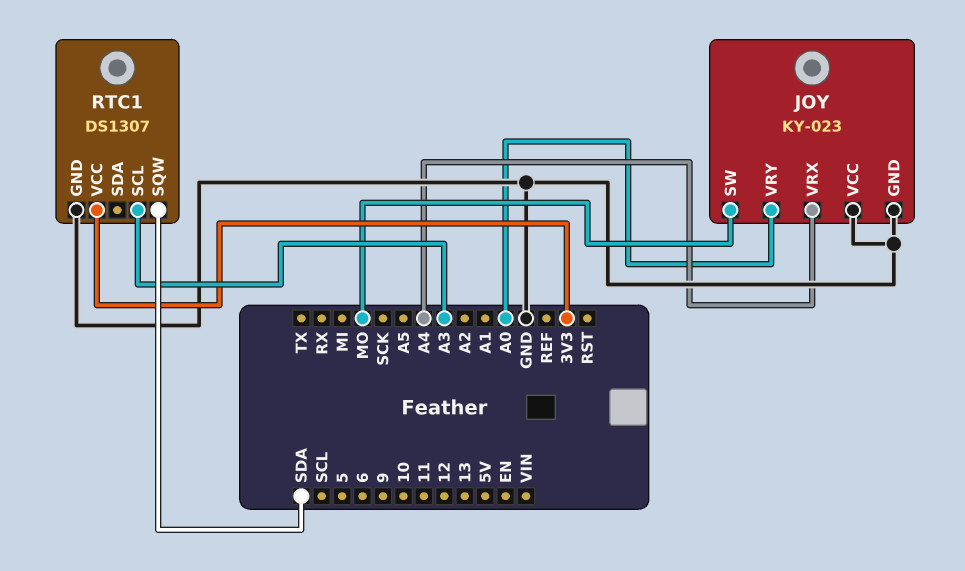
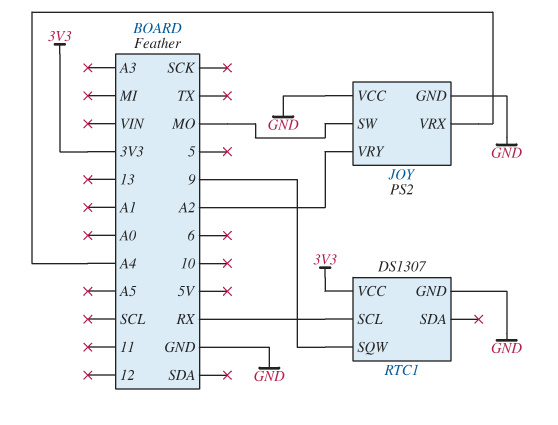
JOY: KY-023 -> PS2
JOY pin VRY: A0 -> A2
RTC1 pin SCL: A3 -> RX
RTC1 pin SQW: SDA -> 9

